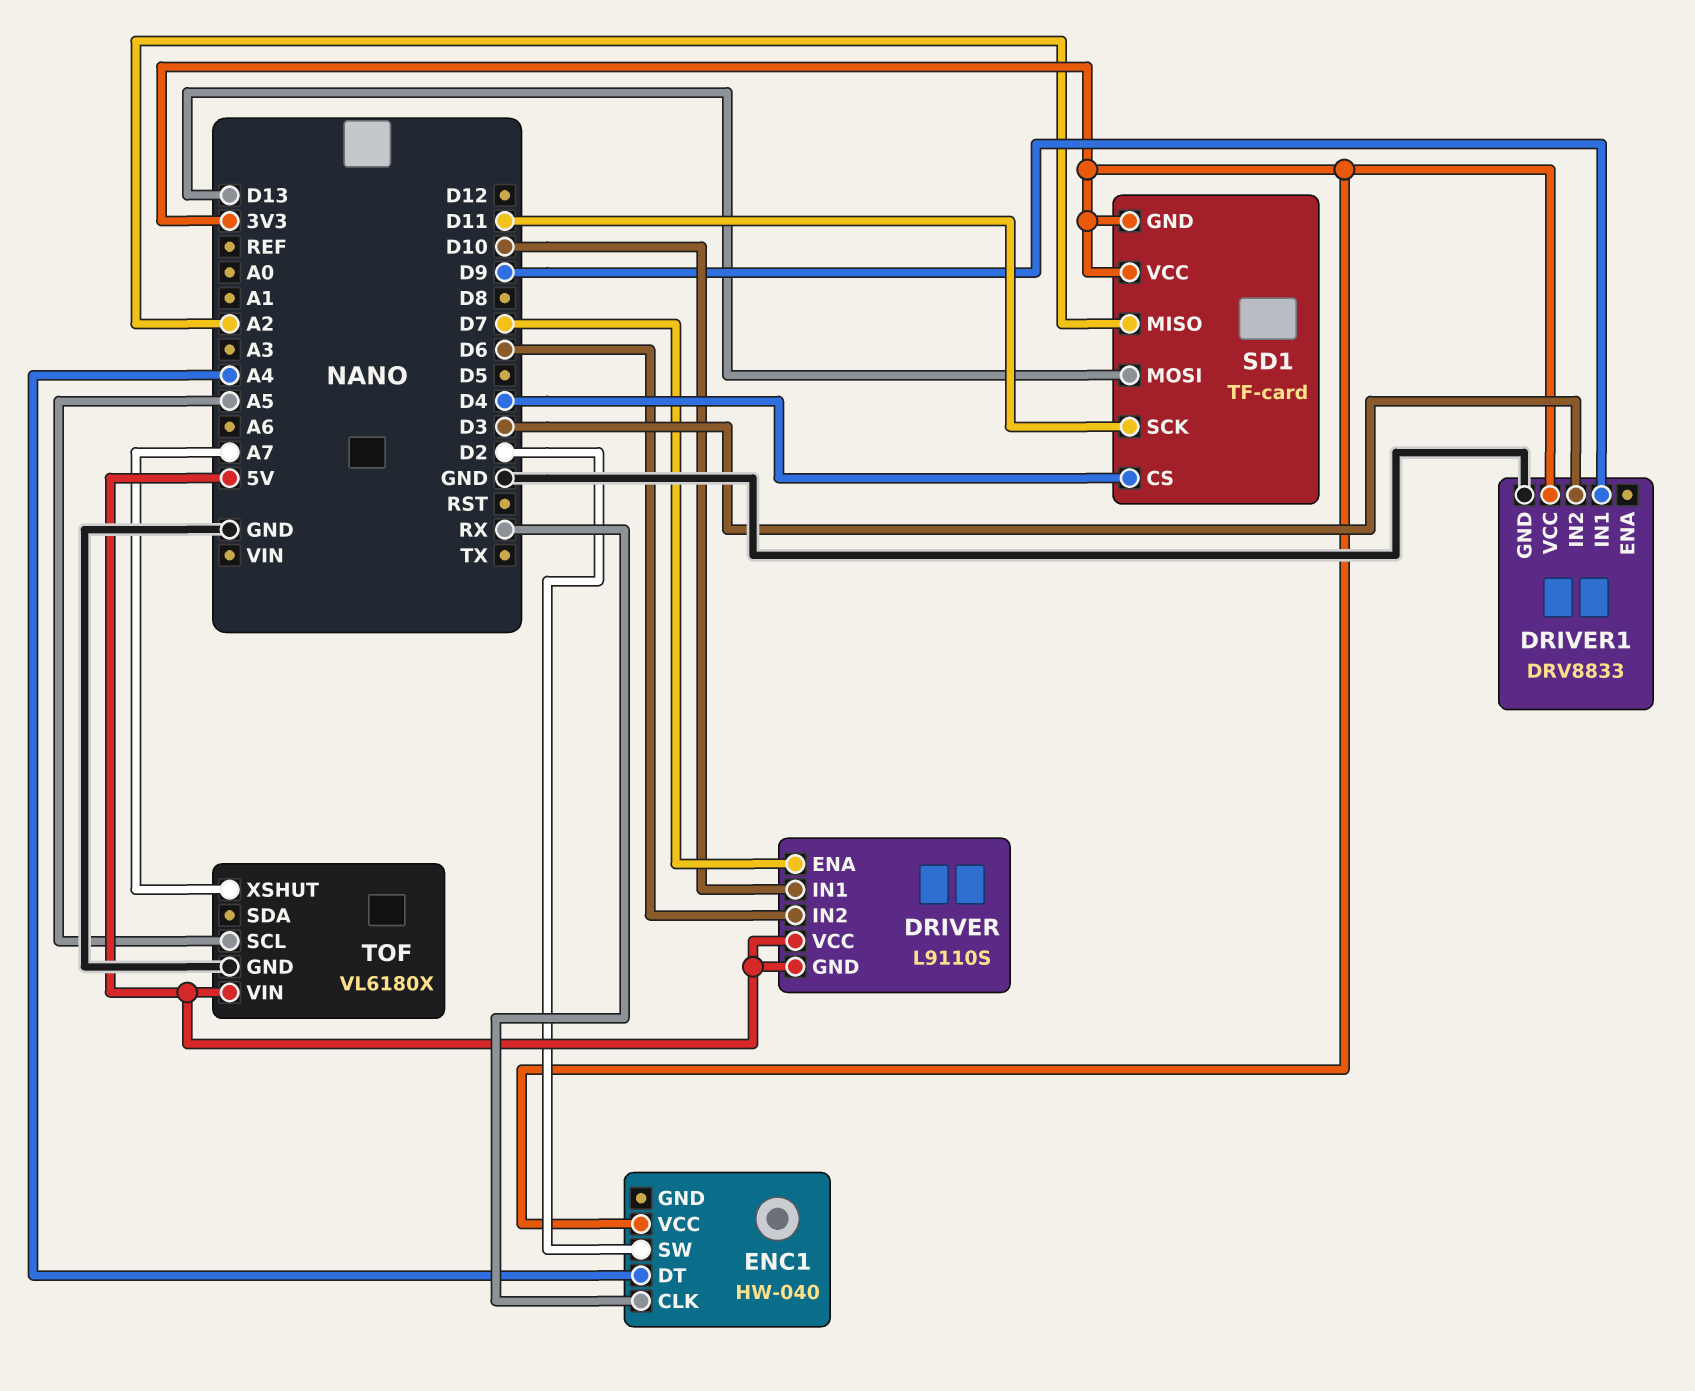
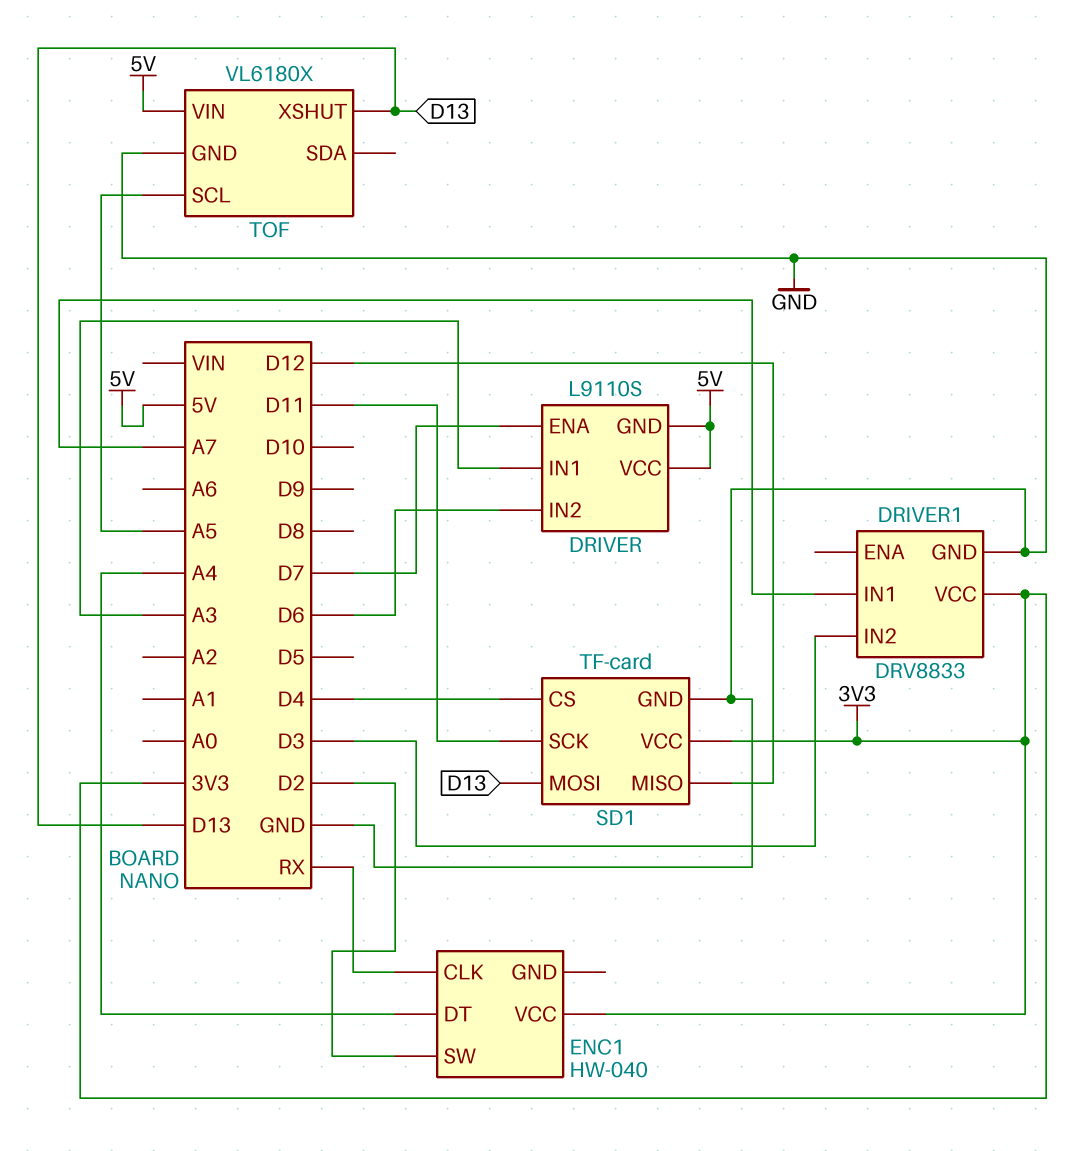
DRIVER pin IN1: D10 -> A3
DRIVER1 pin IN1: D9 -> A7
SD1 pin GND: 3V3 -> GND
SD1 pin MISO: A2 -> D12
TOF pin XSHUT: A7 -> D13

